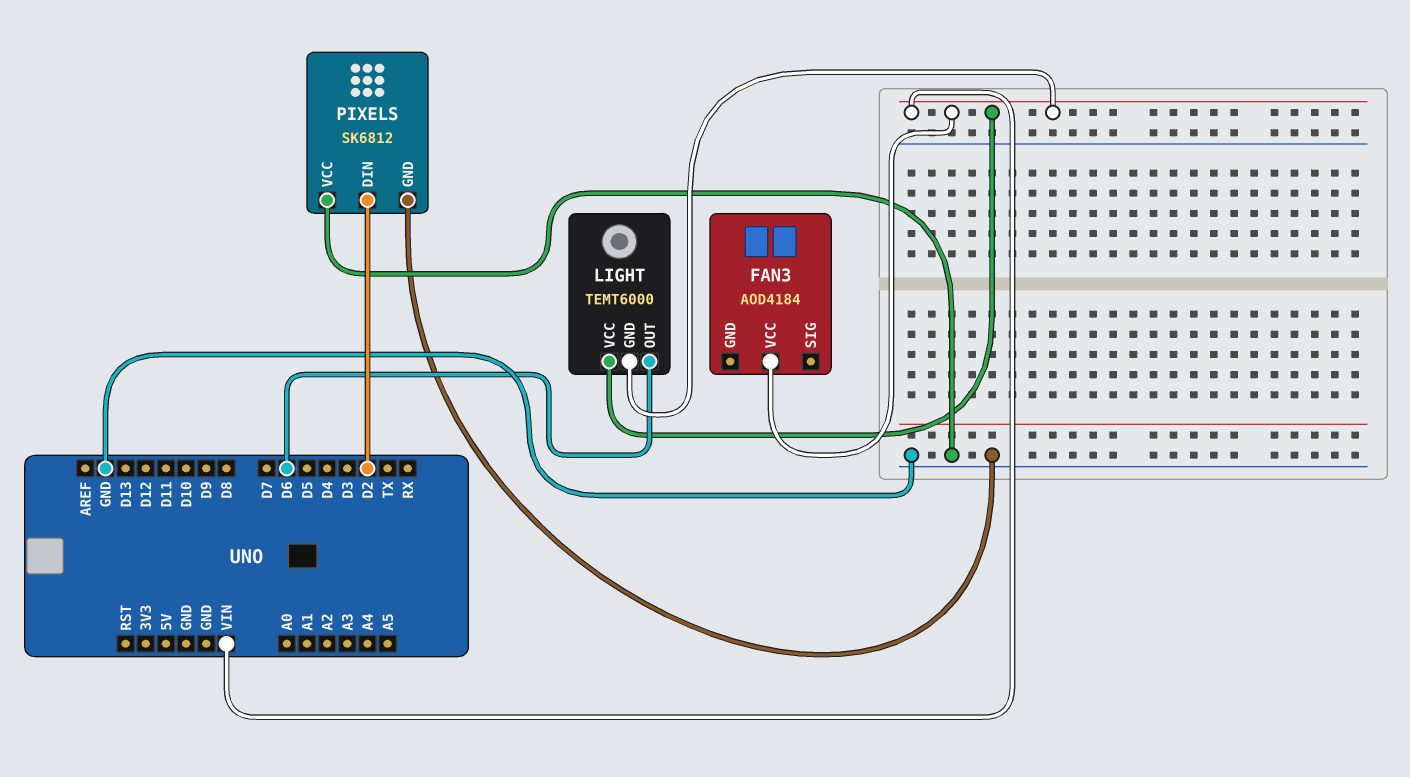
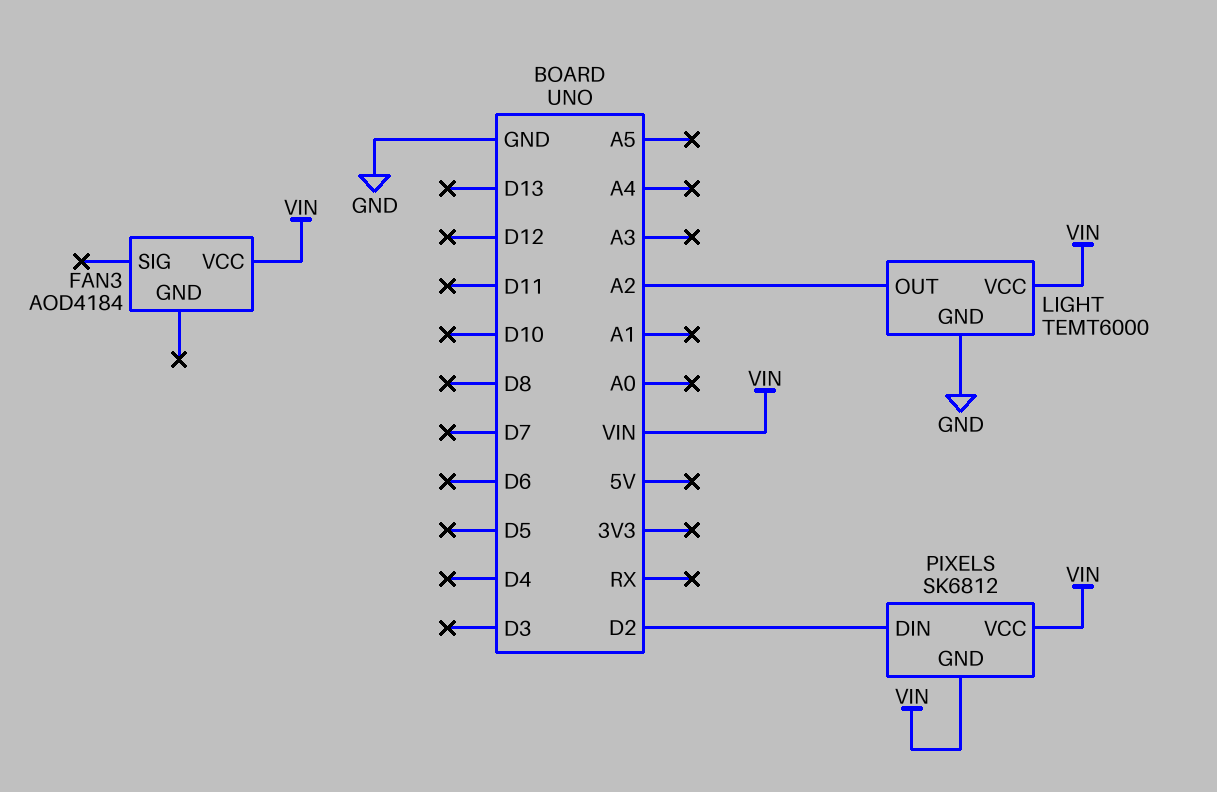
LIGHT pin GND: VIN -> GND
LIGHT pin OUT: D6 -> A2
PIXELS pin GND: GND -> VIN
PIXELS pin VCC: GND -> VIN

